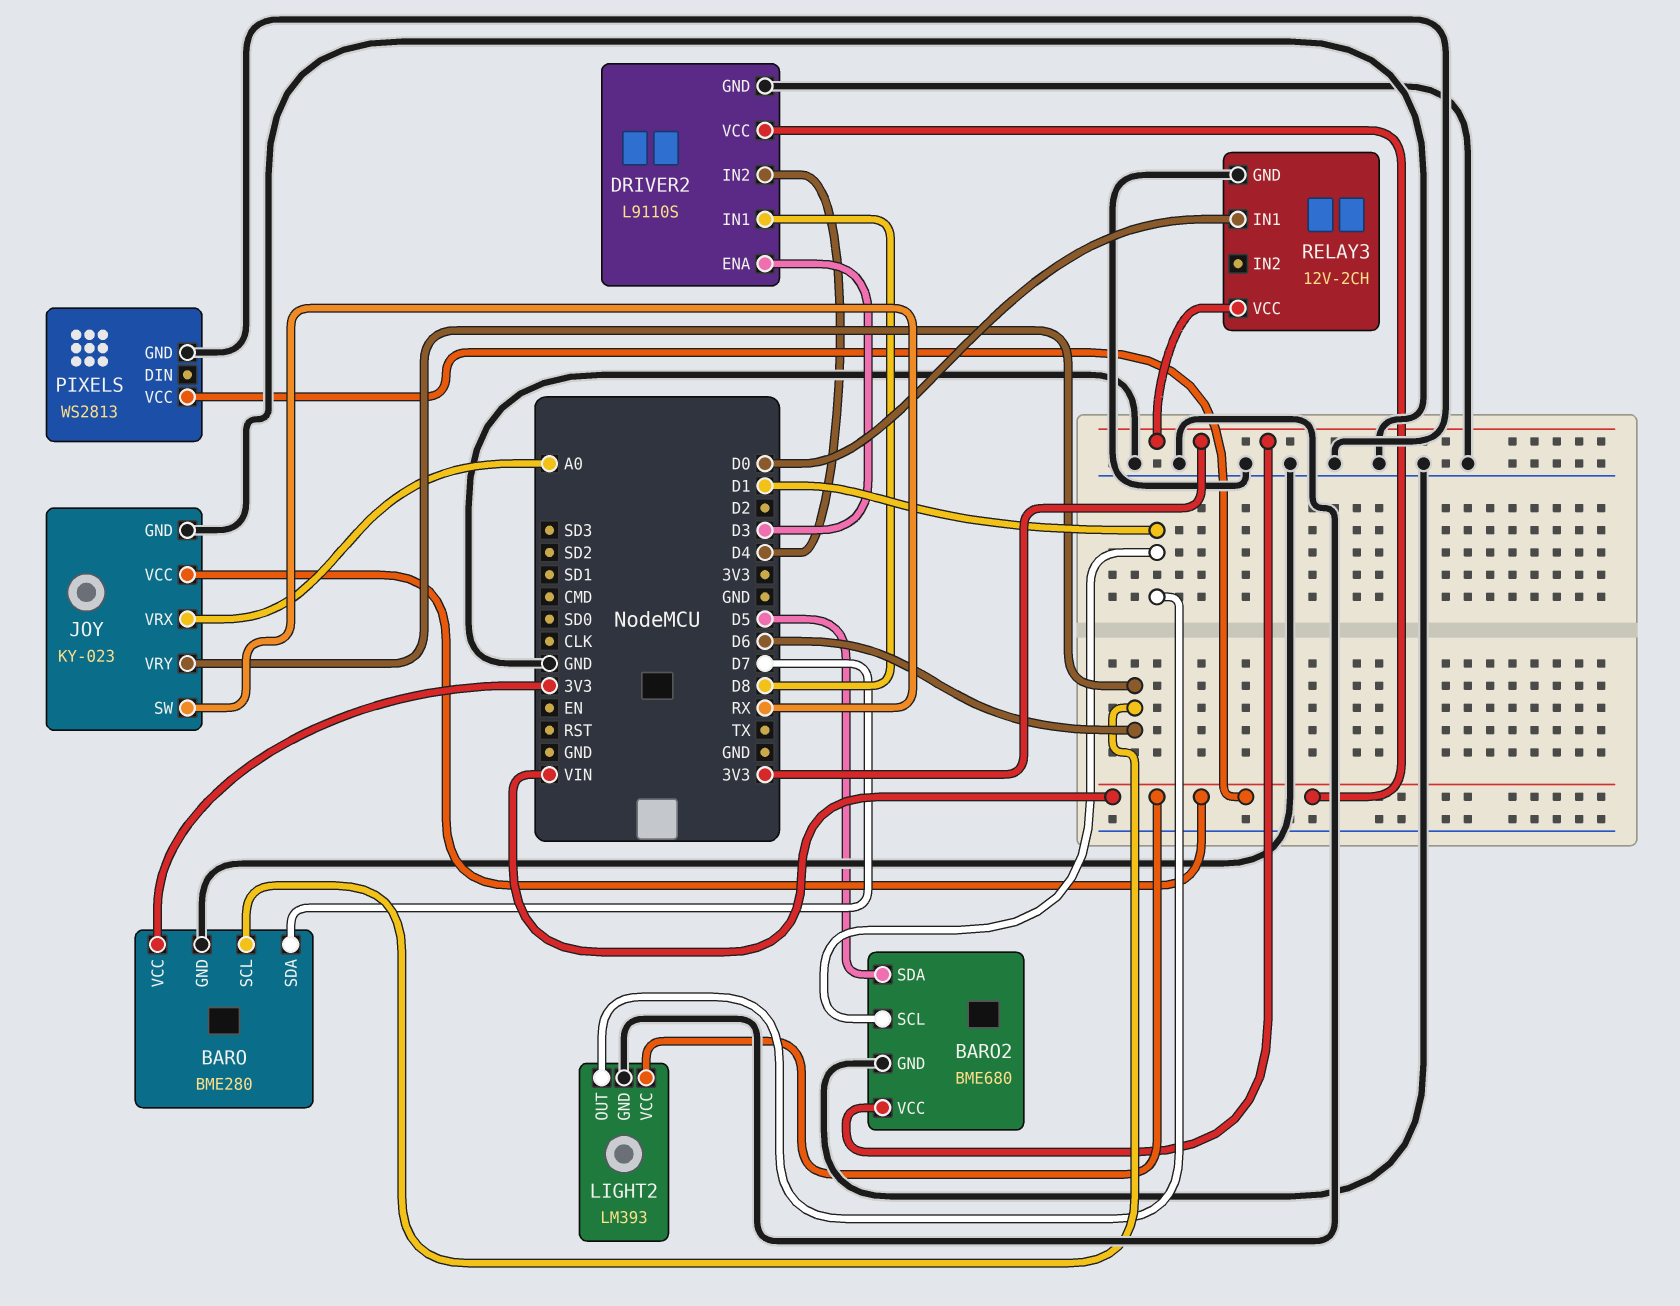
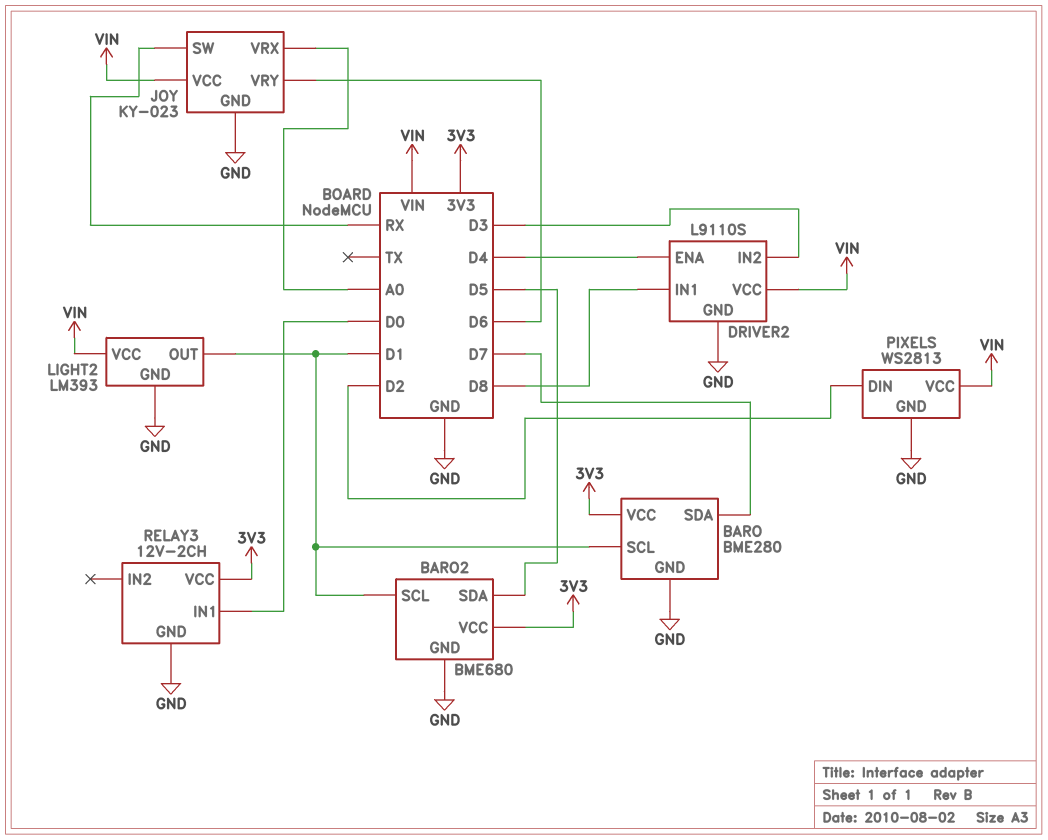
BARO pin SCL: D6 -> D1
DRIVER2 pin ENA: D3 -> D4
DRIVER2 pin IN2: D4 -> D3
PIXELS pin DIN: none -> D2

